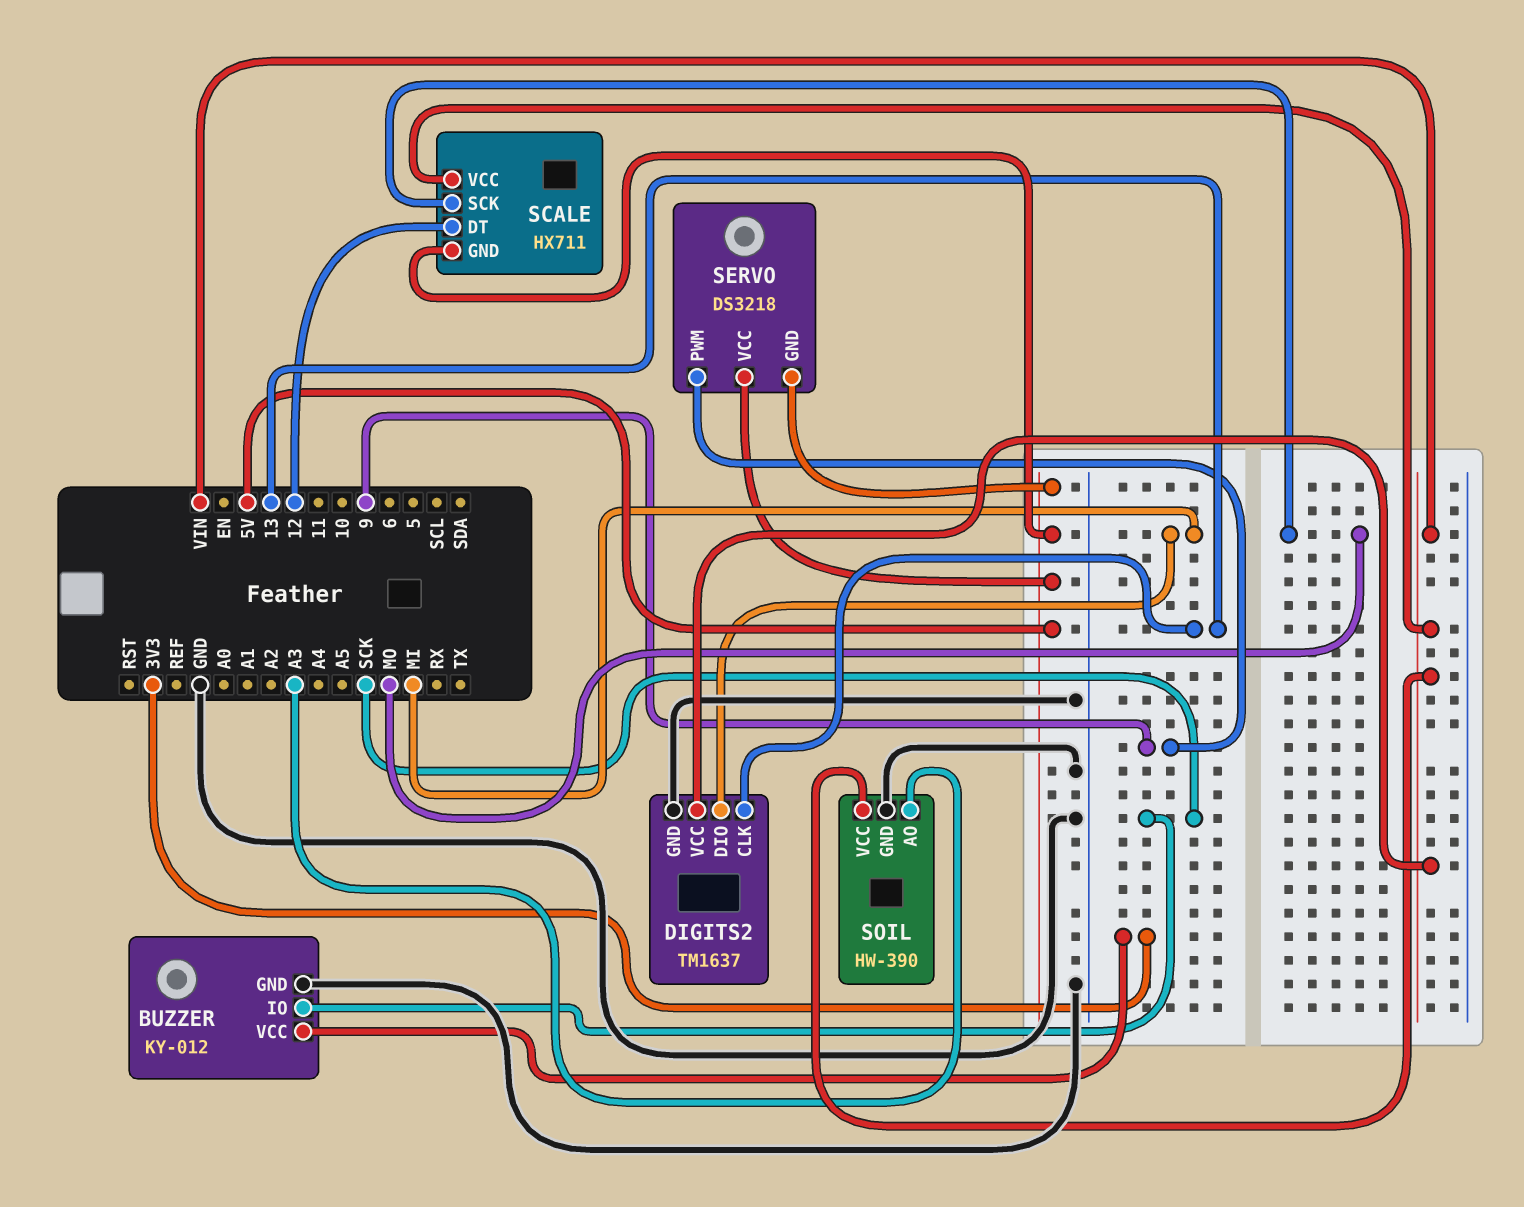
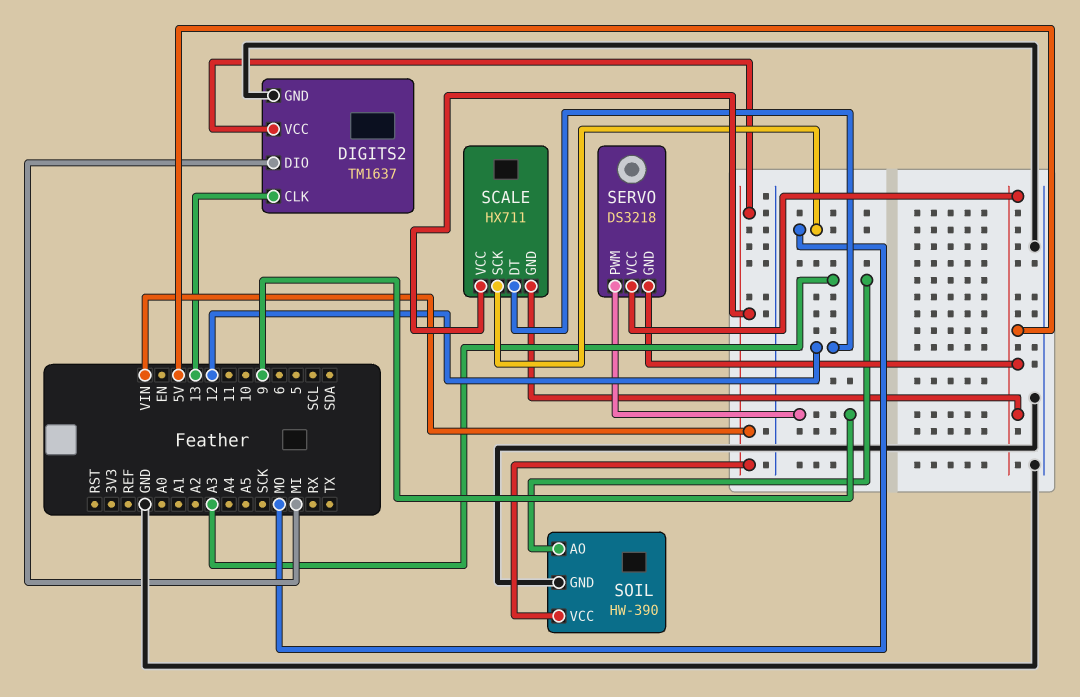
BUZZER: KY-012 -> none
BUZZER pin GND: GND -> none
BUZZER pin IO: SCK -> none
BUZZER pin VCC: 3V3 -> none

